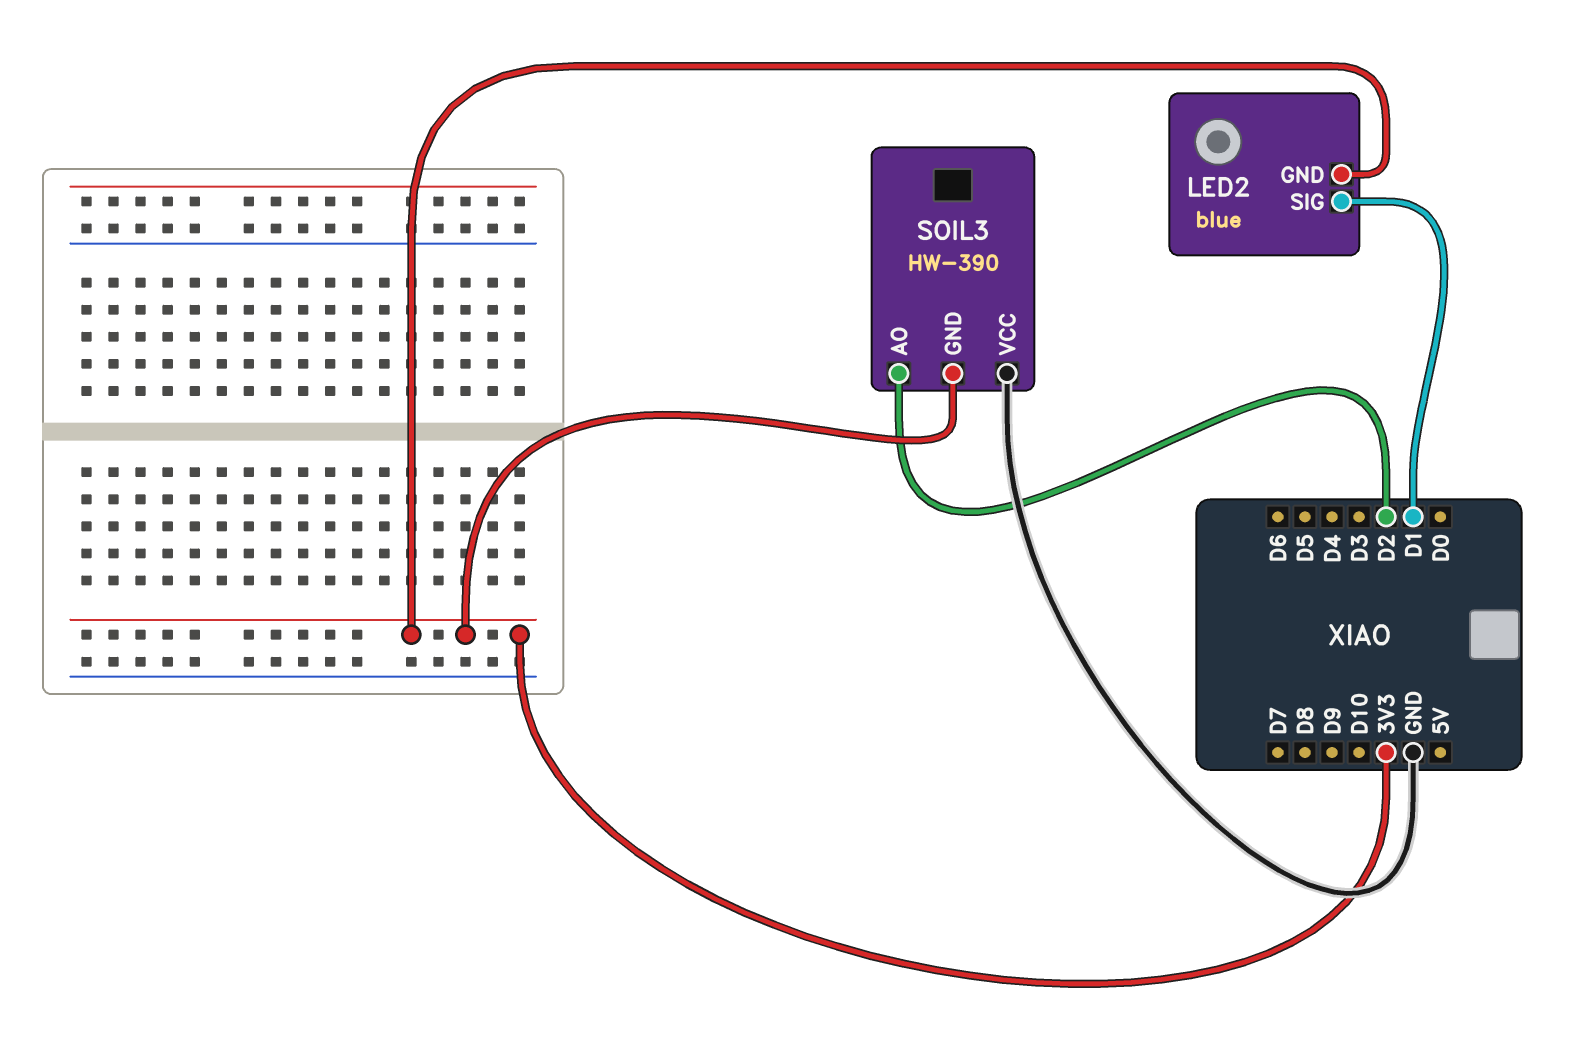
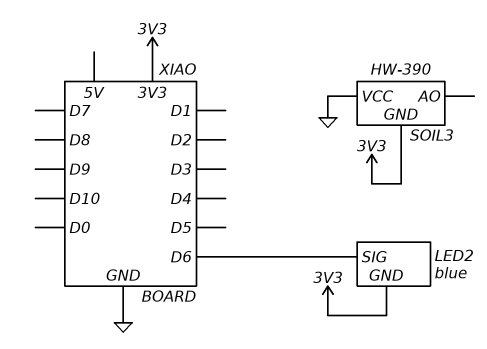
LED2 pin SIG: D1 -> D6
SOIL3 pin AO: D2 -> none

